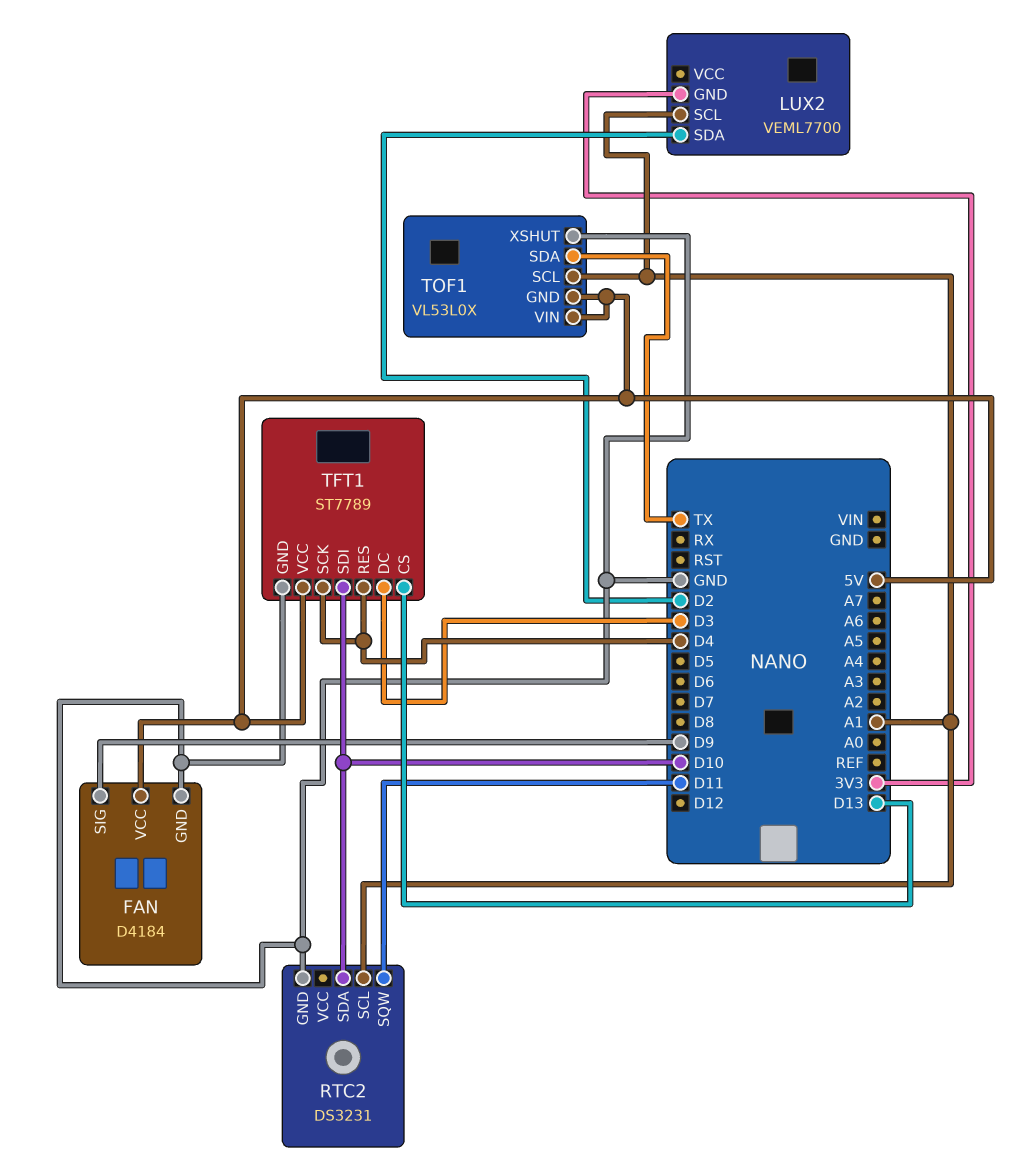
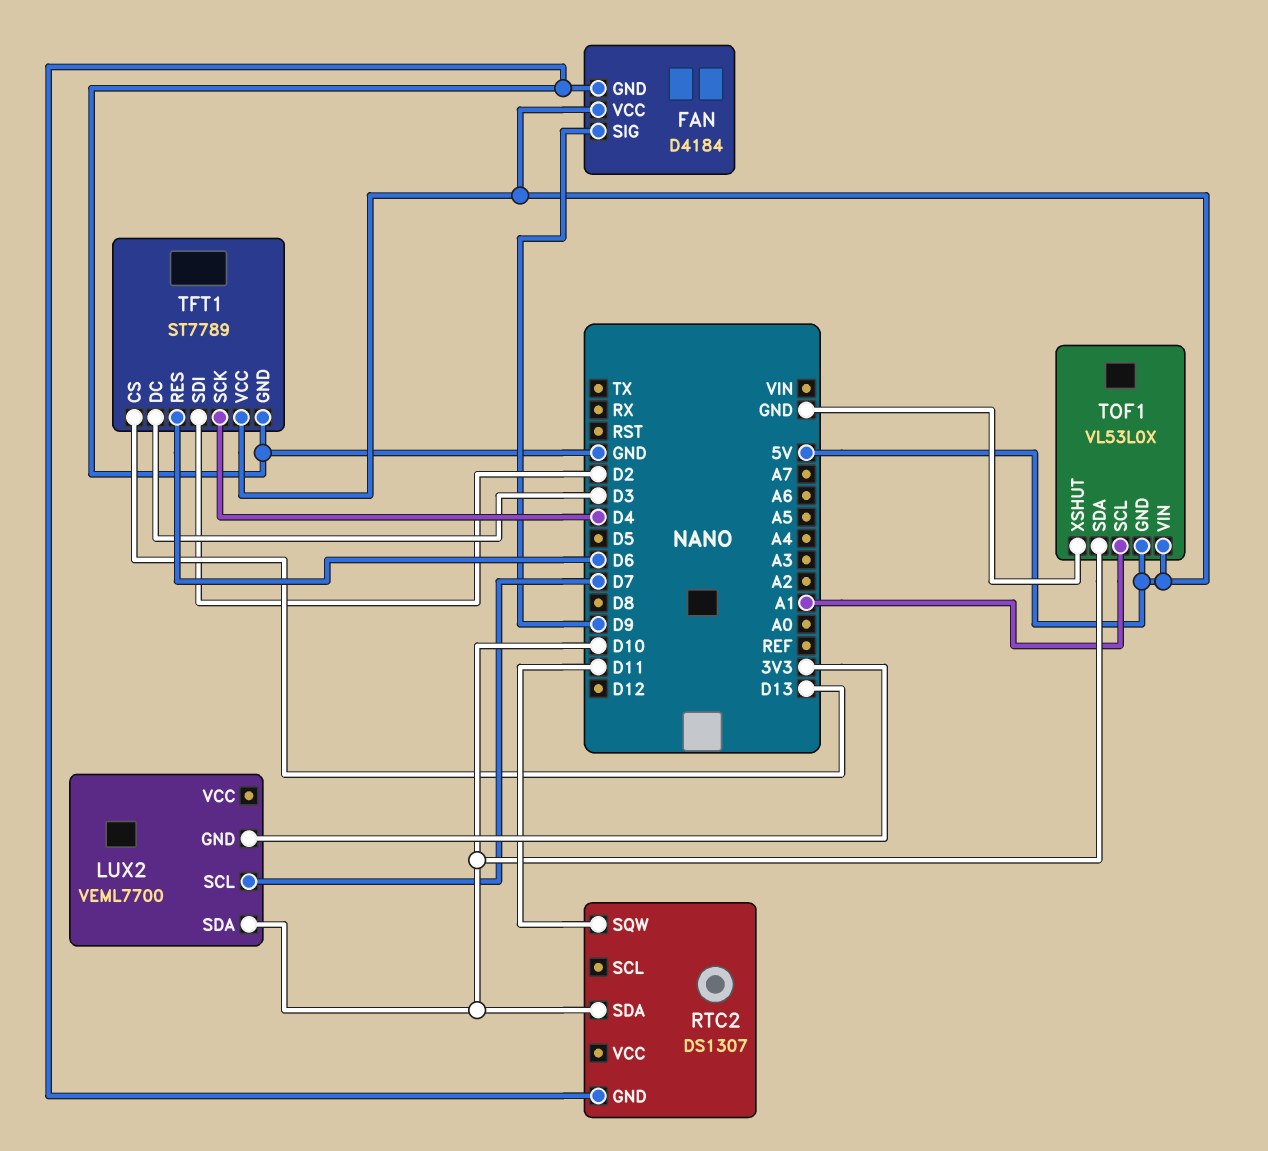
LUX2 pin SCL: A1 -> D7
LUX2 pin SDA: D2 -> D10
RTC2: DS3231 -> DS1307
RTC2 pin SCL: A1 -> none
TFT1 pin RES: D4 -> D6
TFT1 pin SDI: D10 -> D2
TOF1 pin SDA: TX -> D10

